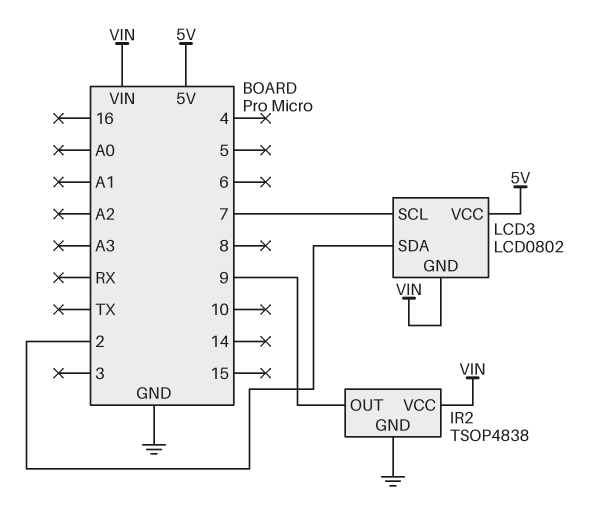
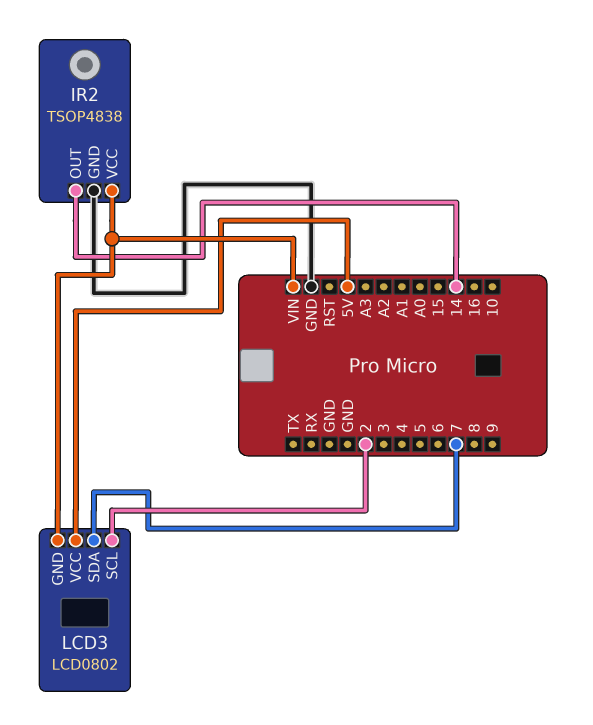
IR2 pin OUT: 9 -> 14
LCD3 pin SCL: 7 -> 2
LCD3 pin SDA: 2 -> 7

